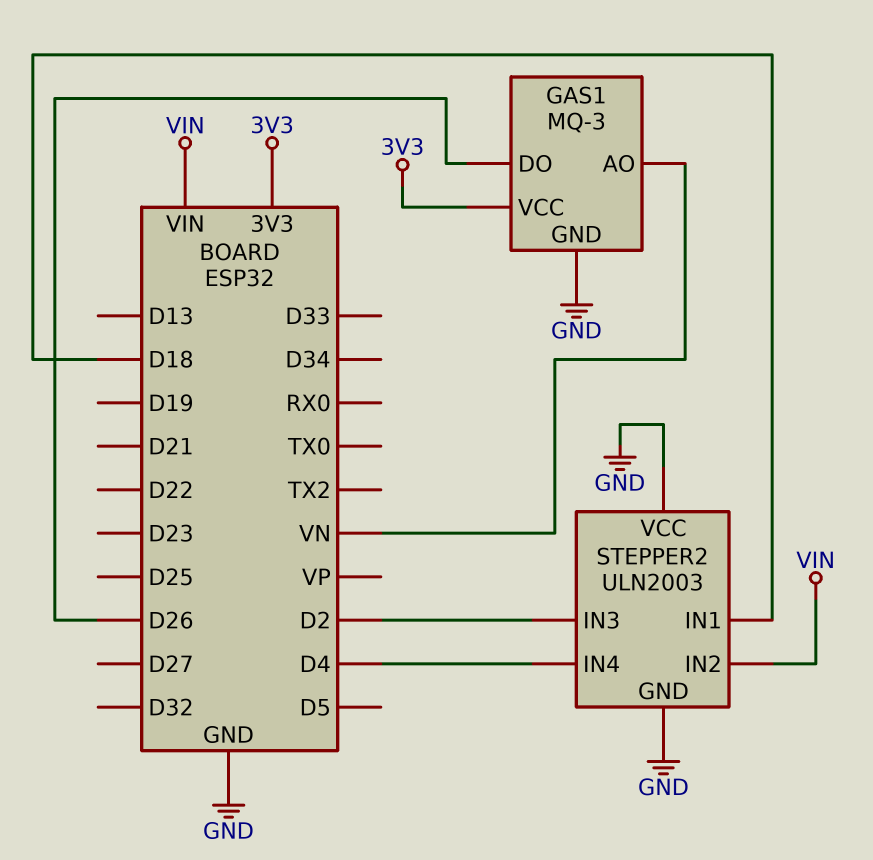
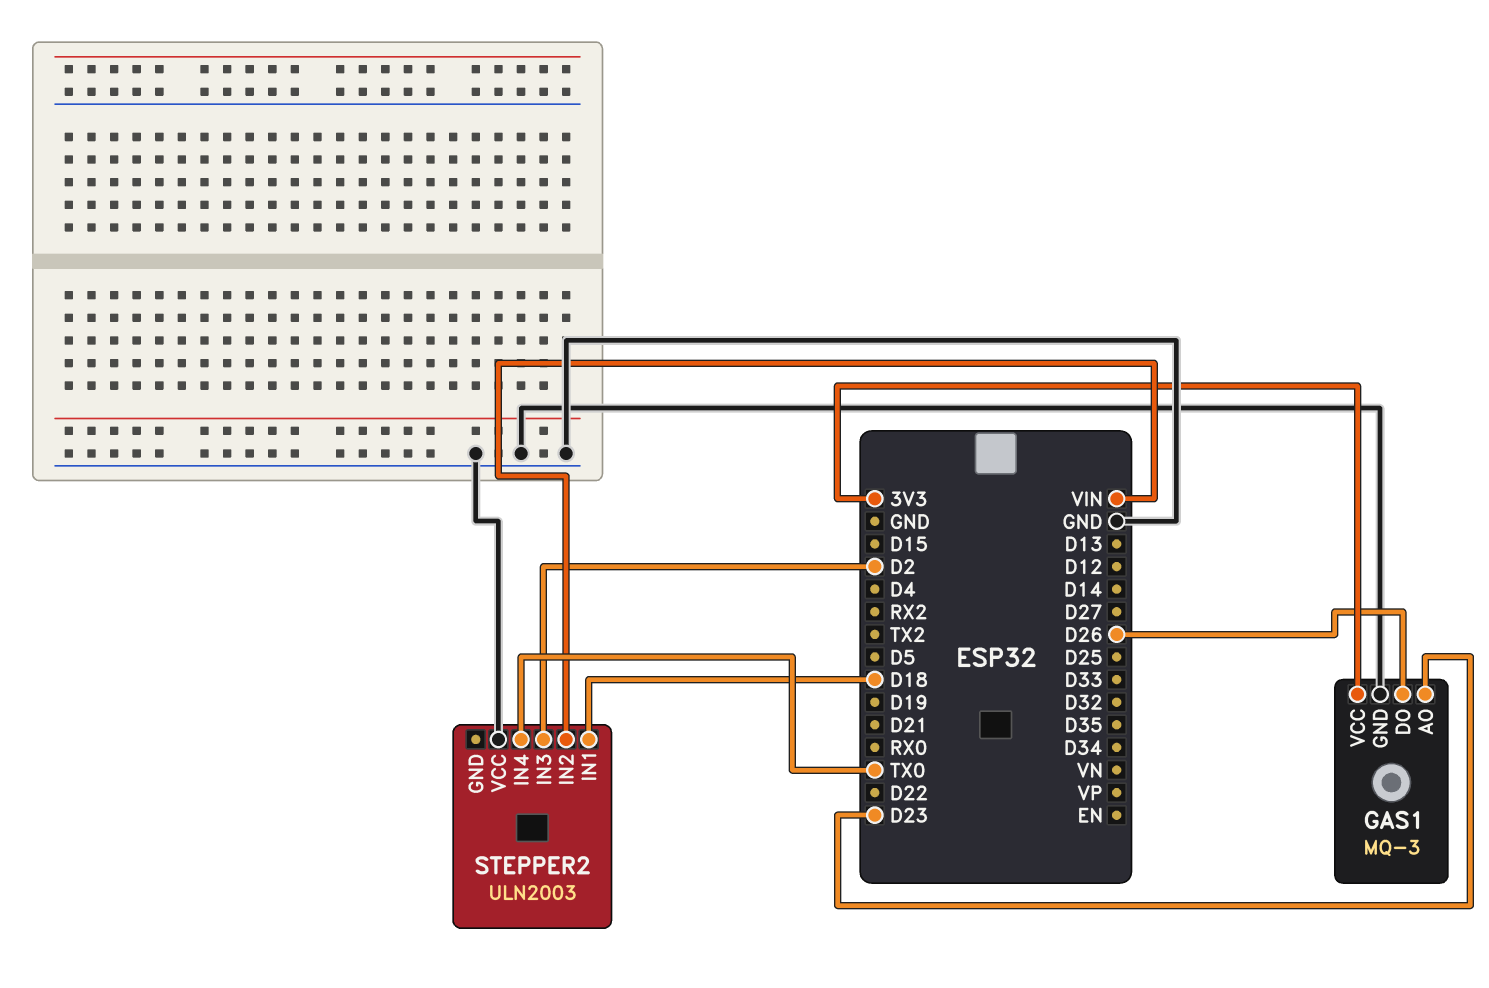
GAS1 pin AO: VN -> D23
STEPPER2 pin GND: GND -> none
STEPPER2 pin IN4: D4 -> TX0

